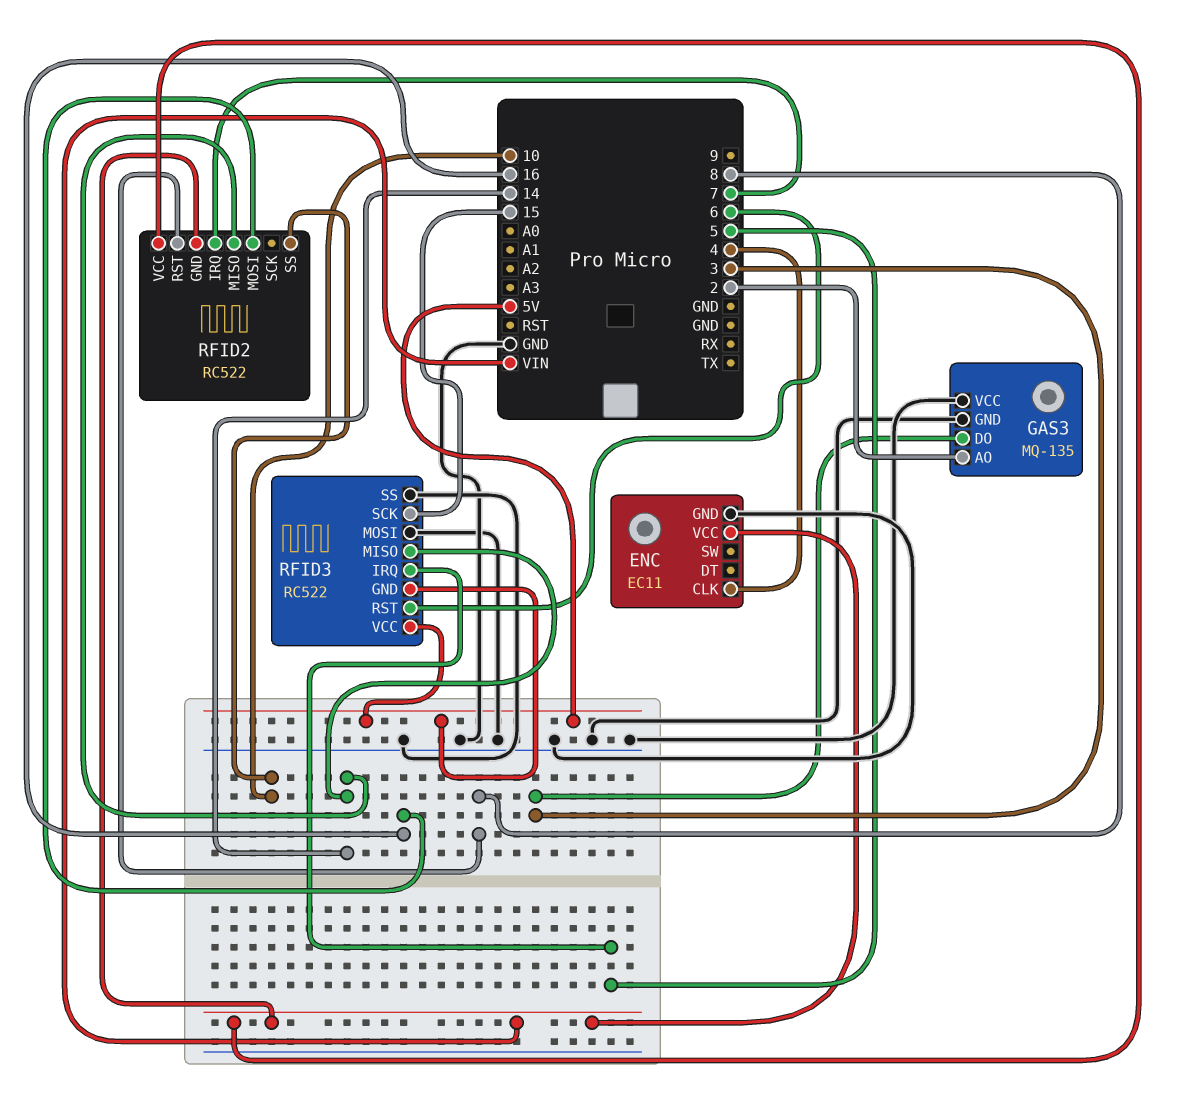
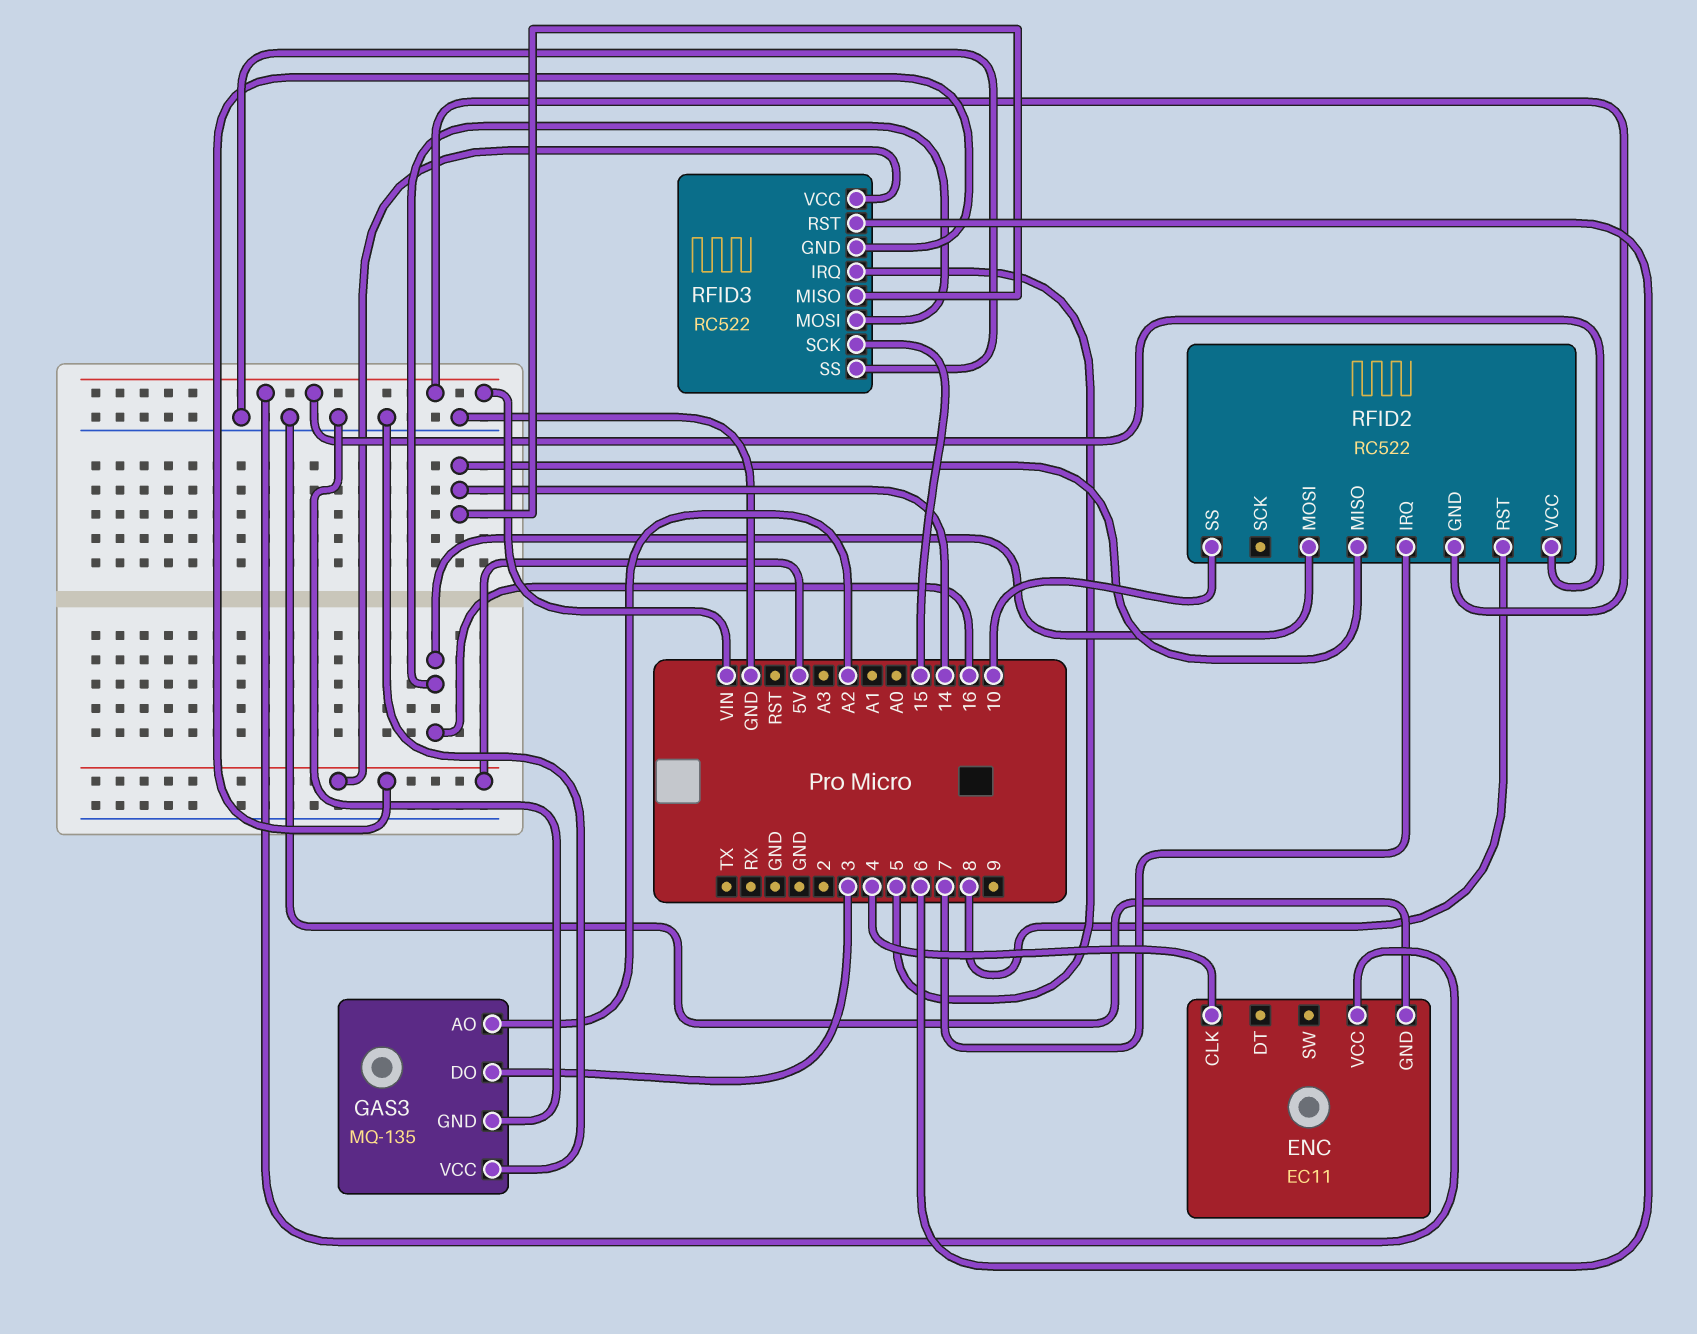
GAS3 pin AO: 2 -> A2
RFID3 pin MOSI: GND -> 16

